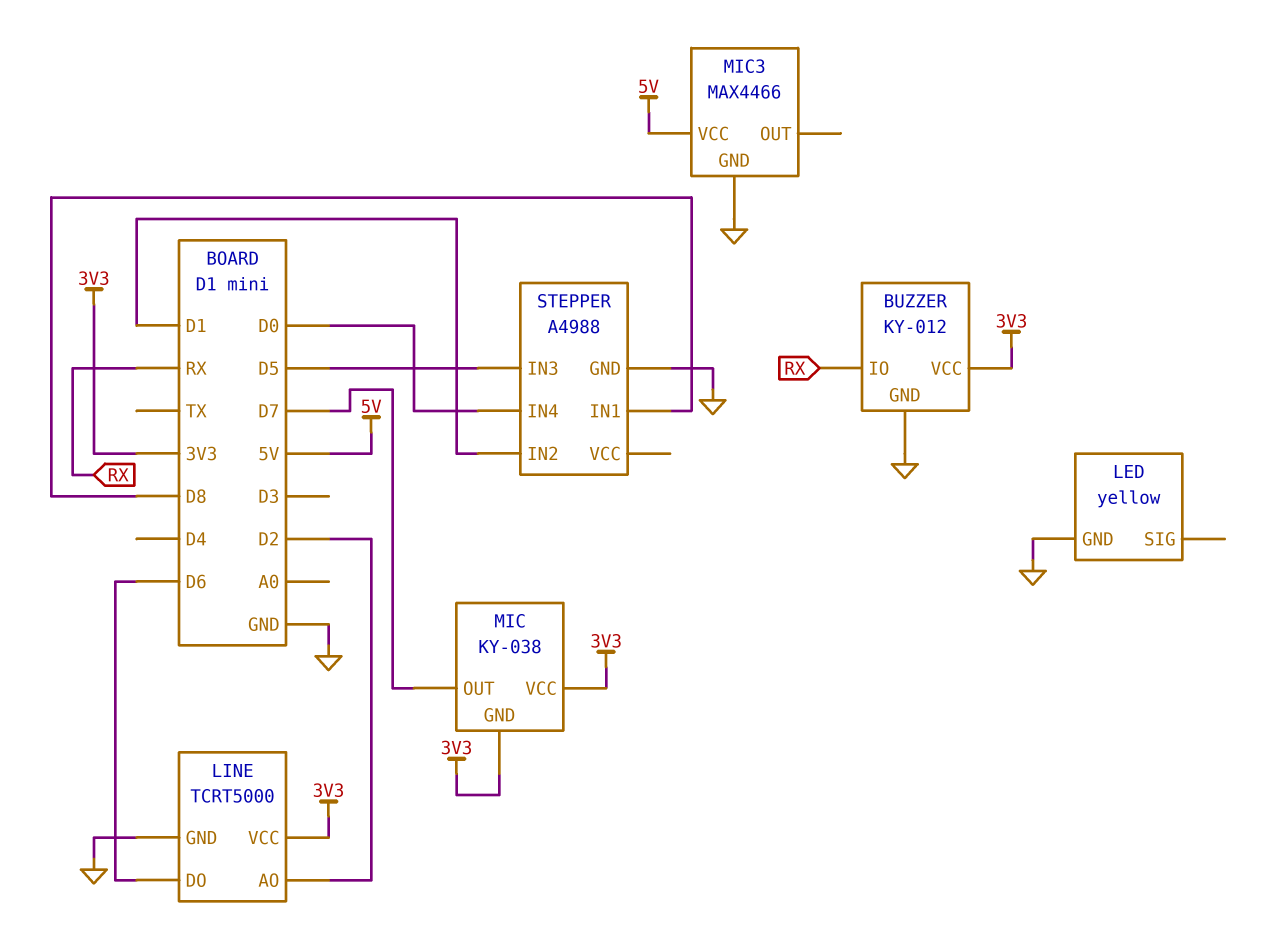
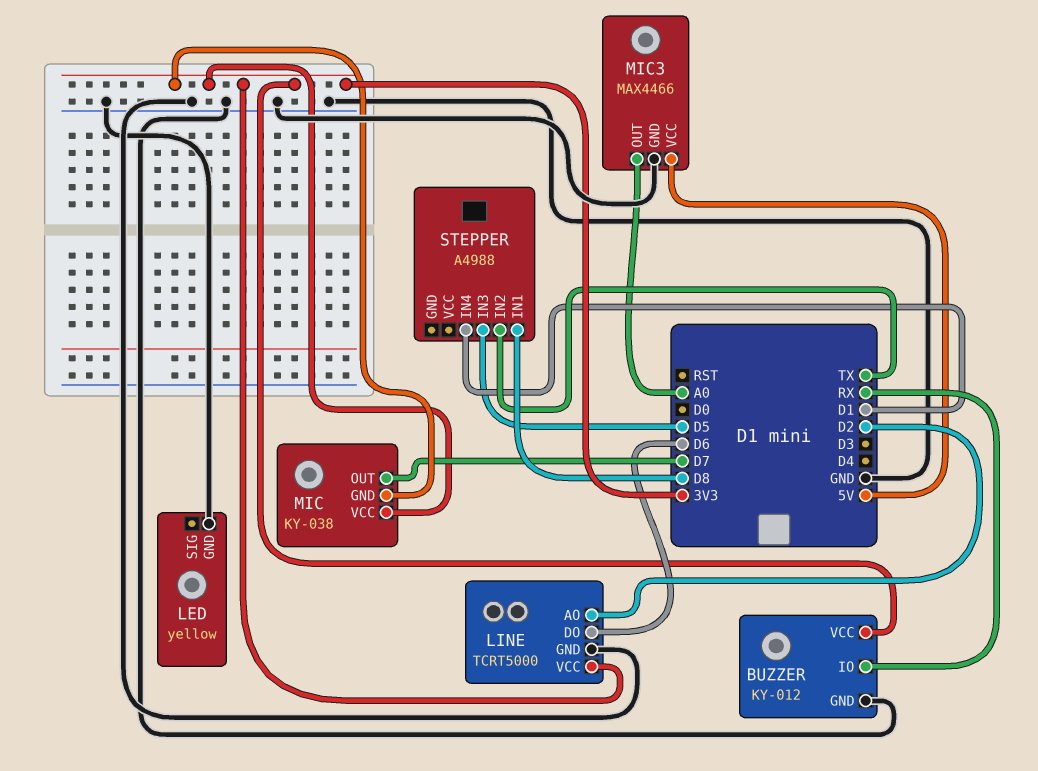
MIC3 pin OUT: none -> A0
STEPPER pin GND: GND -> none
STEPPER pin IN2: D1 -> TX
STEPPER pin IN4: D0 -> D1

